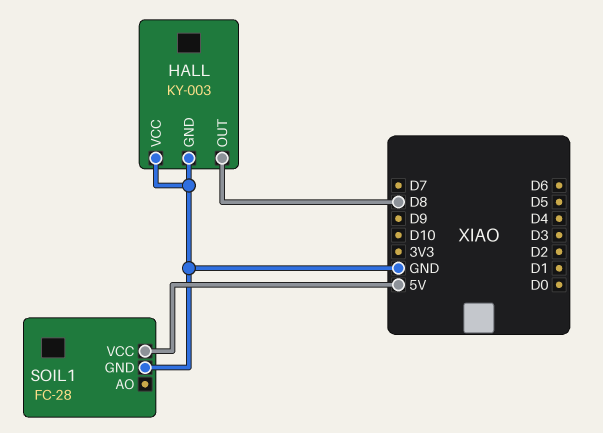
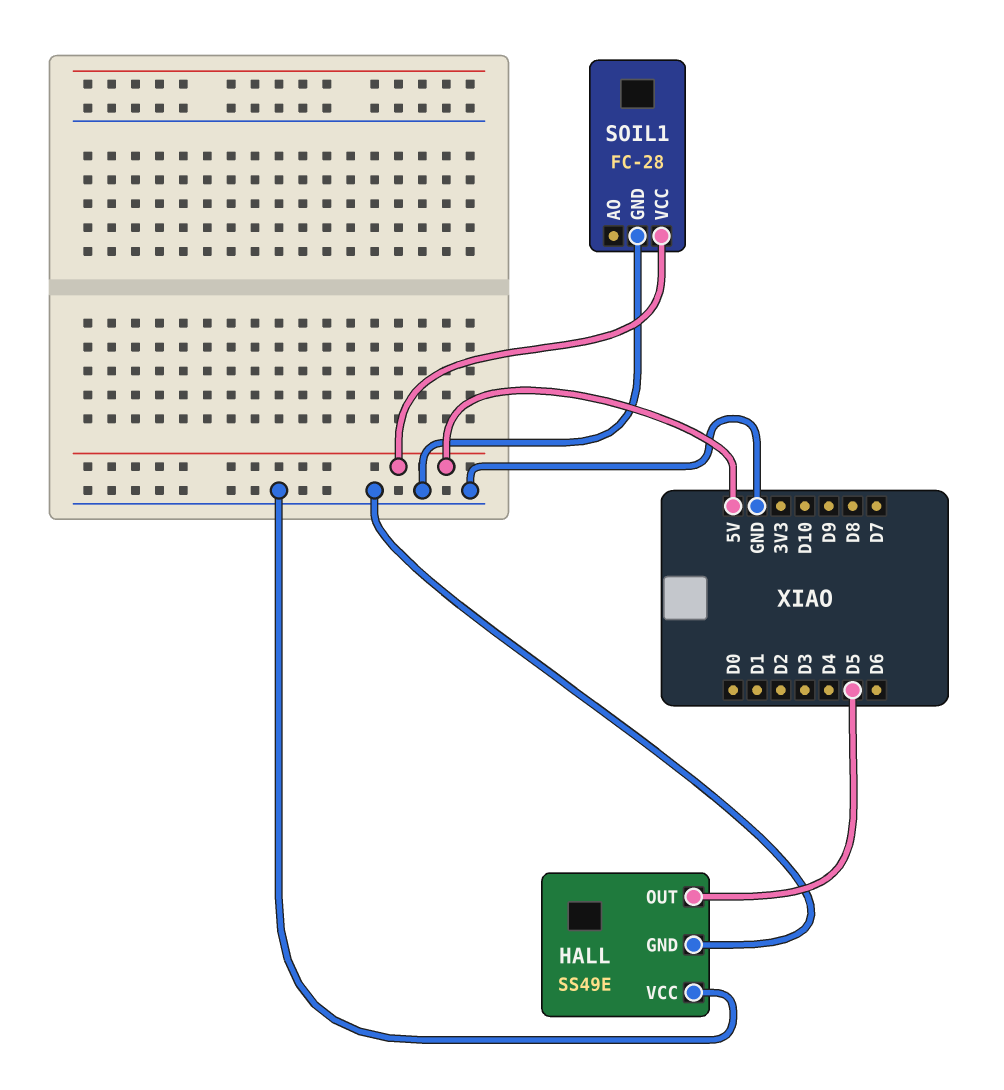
HALL: KY-003 -> SS49E
HALL pin OUT: D8 -> D5

